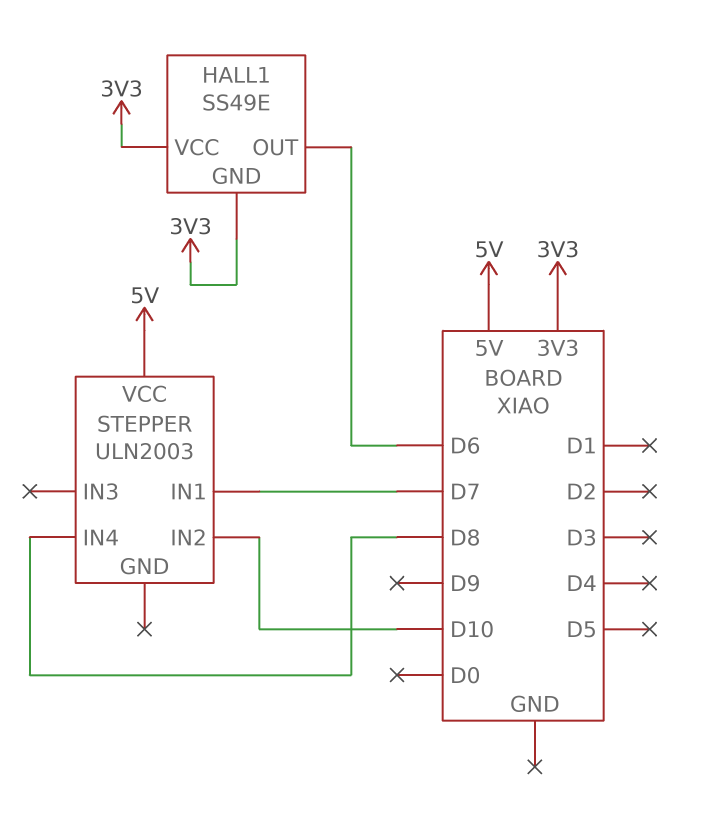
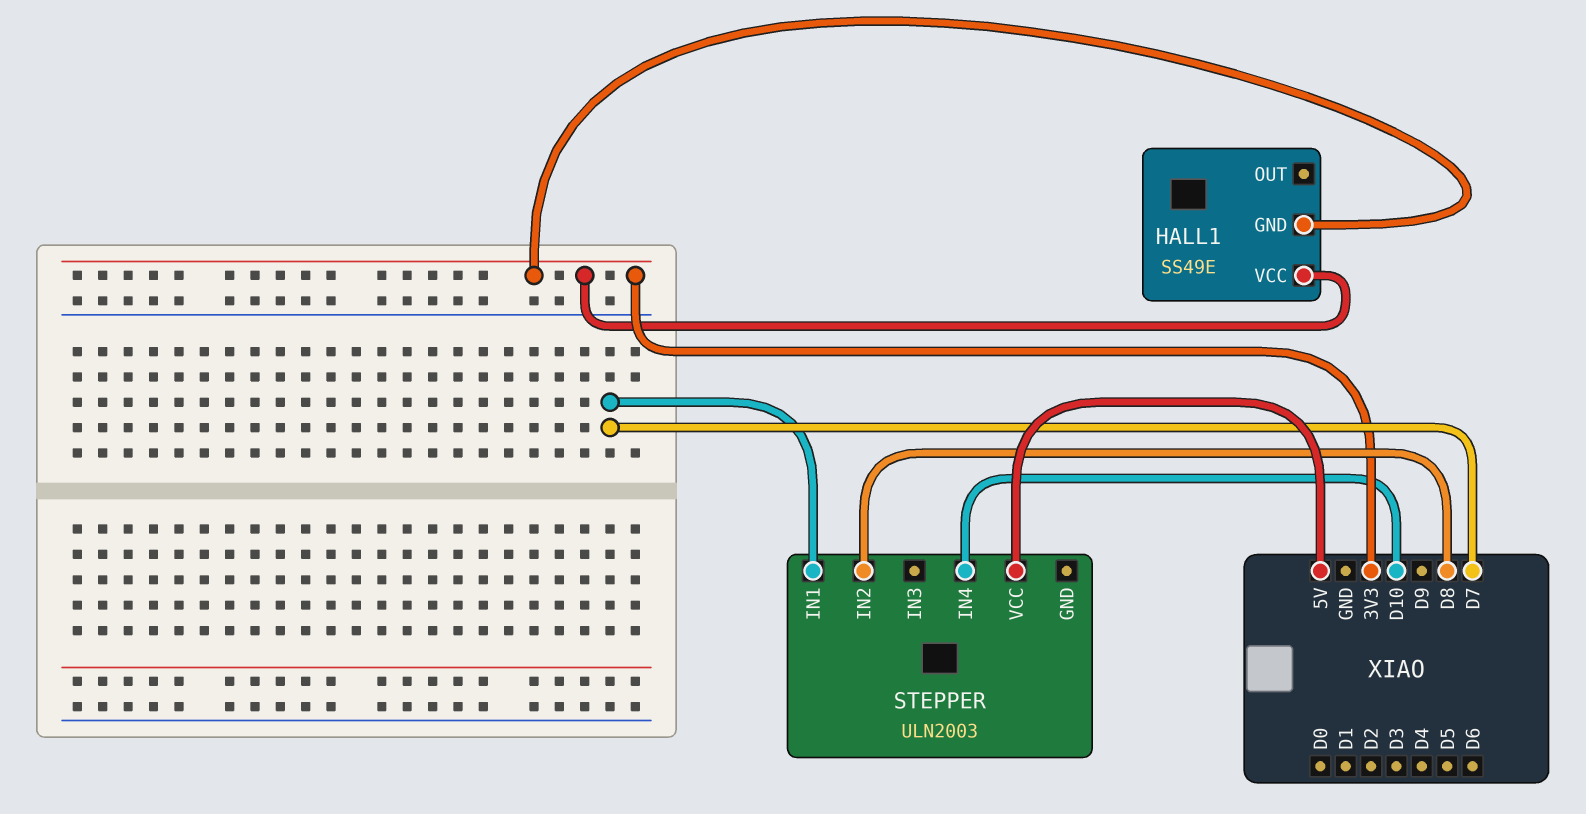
HALL1 pin OUT: D6 -> none
STEPPER pin IN2: D10 -> D8
STEPPER pin IN4: D8 -> D10

